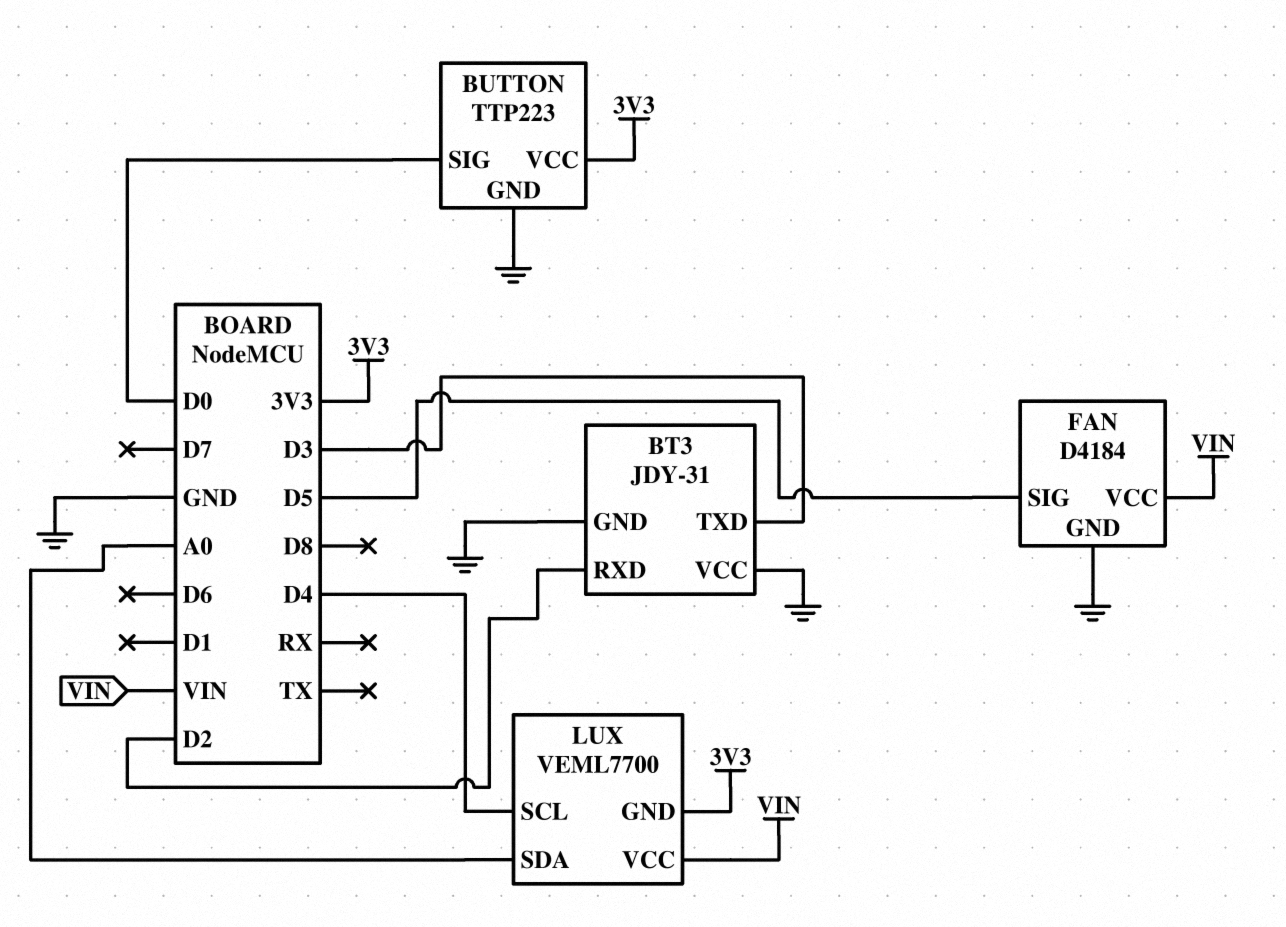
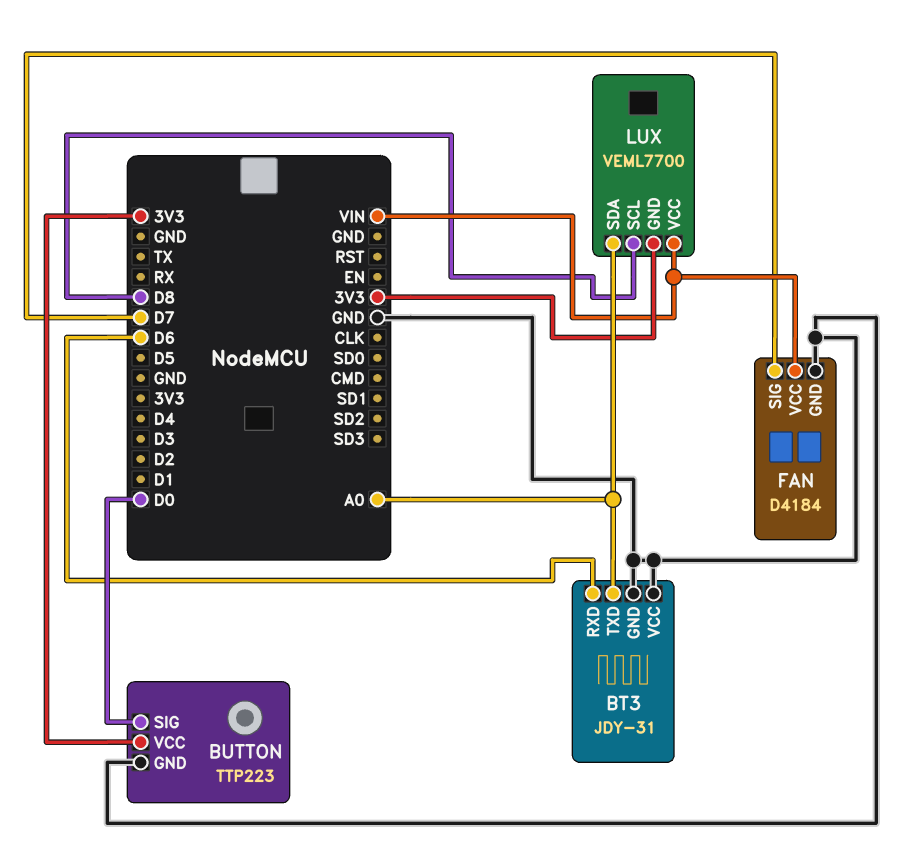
BT3 pin RXD: D2 -> D6
BT3 pin TXD: D3 -> A0
FAN pin SIG: D5 -> D7
LUX pin SCL: D4 -> D8

